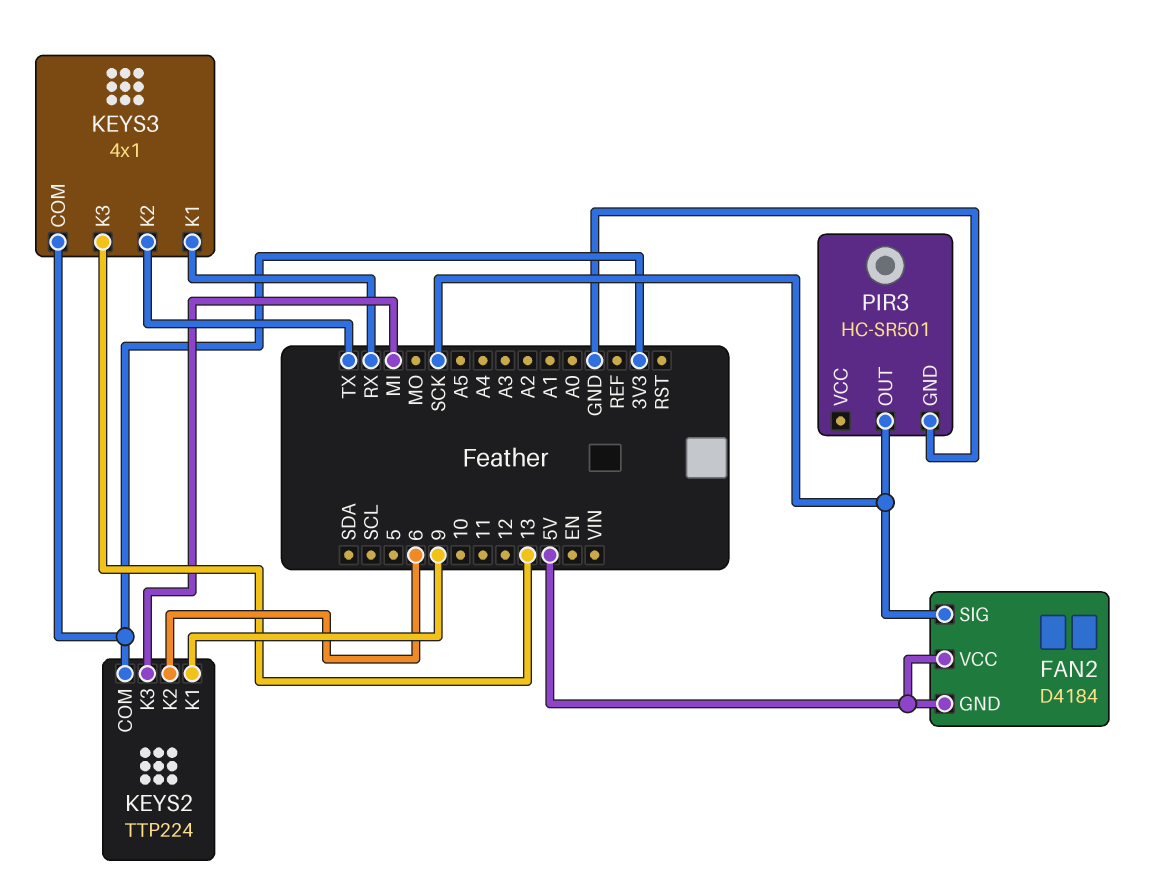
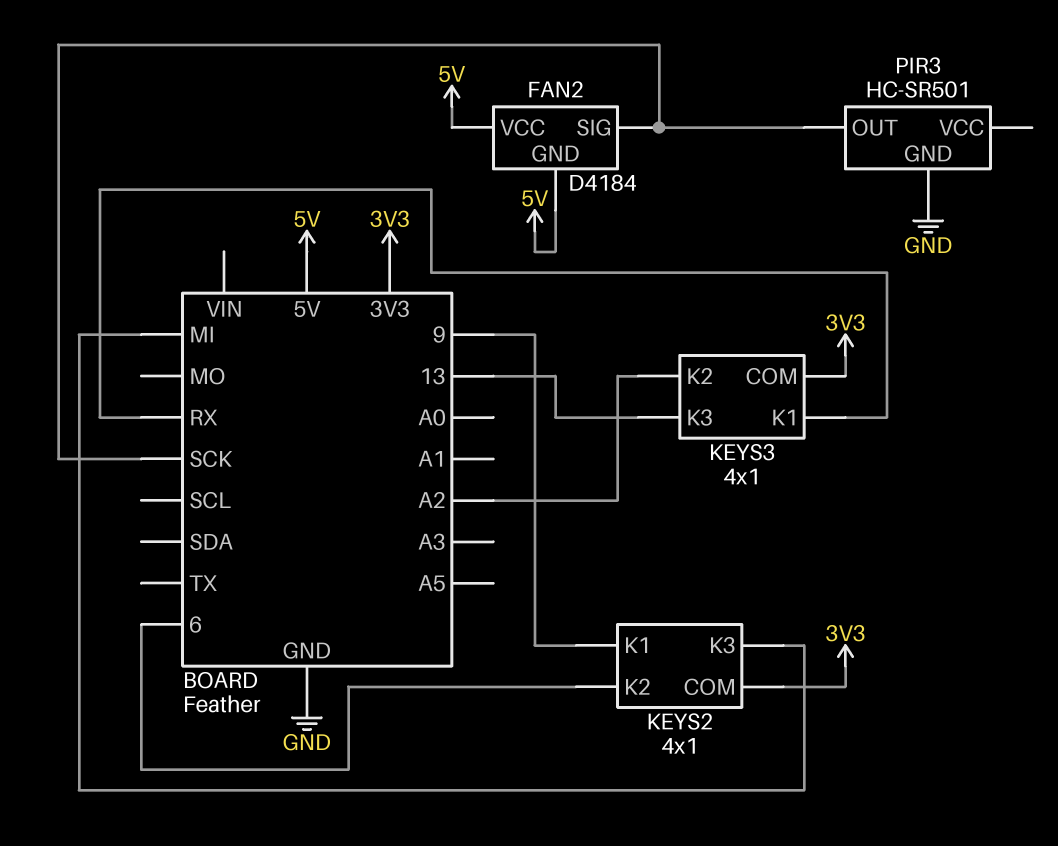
KEYS2: TTP224 -> 4x1
KEYS3 pin K2: TX -> A2

